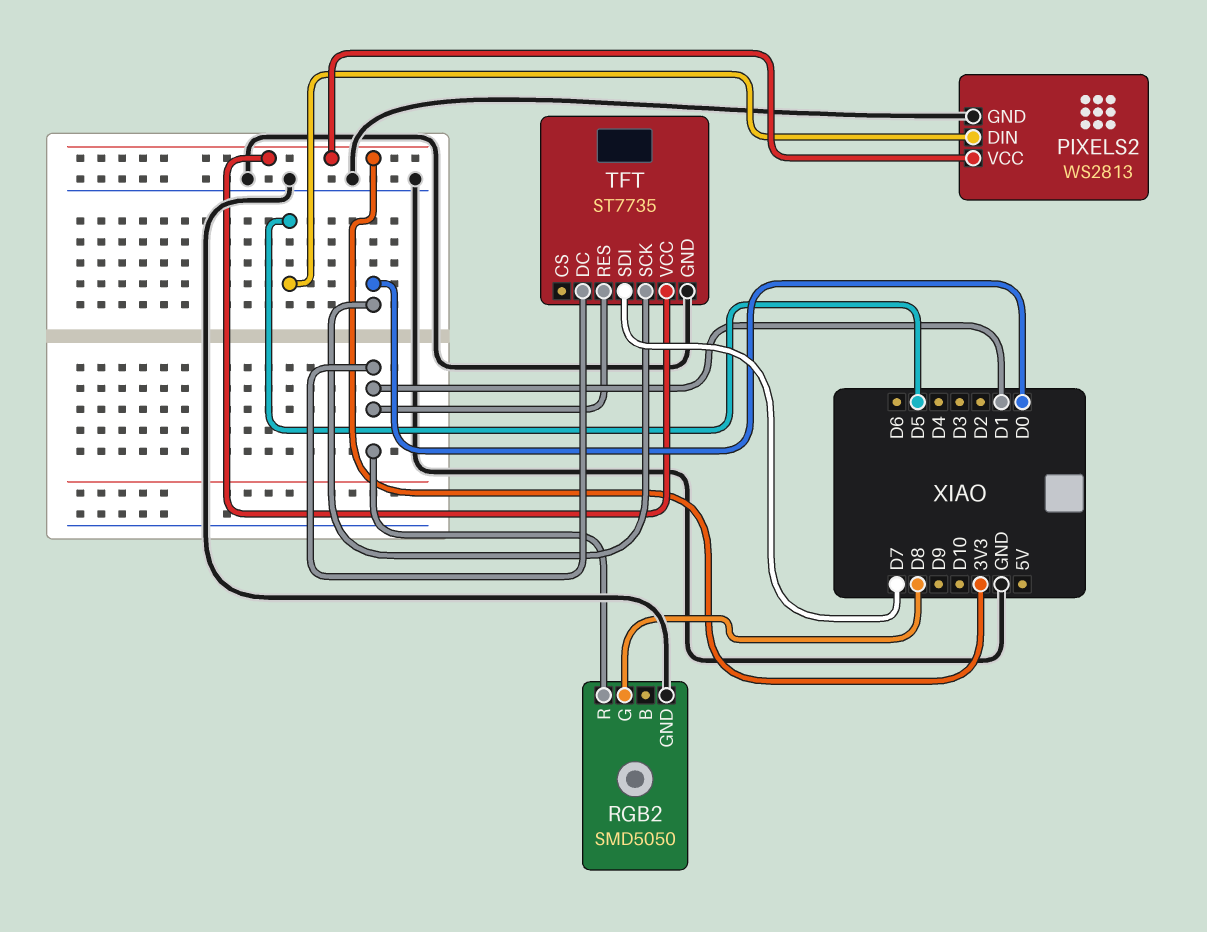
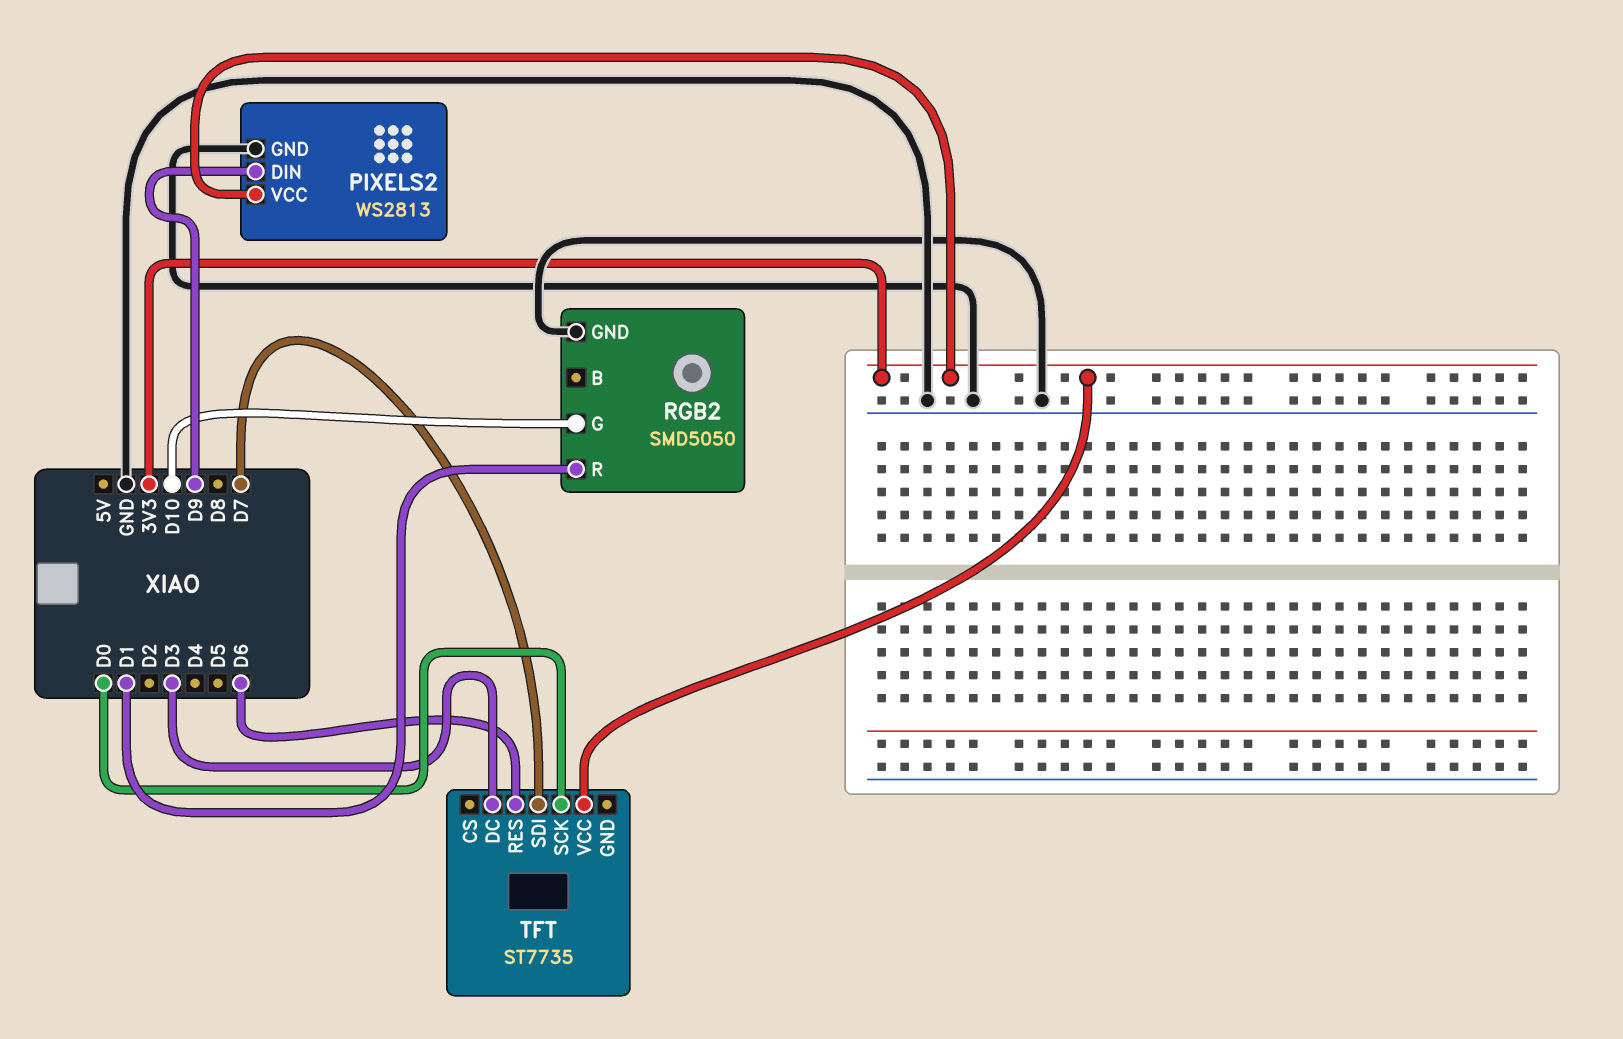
PIXELS2 pin DIN: D5 -> D9
RGB2 pin G: D8 -> D10
TFT pin DC: D1 -> D3
TFT pin GND: GND -> none
TFT pin RES: D1 -> D6

